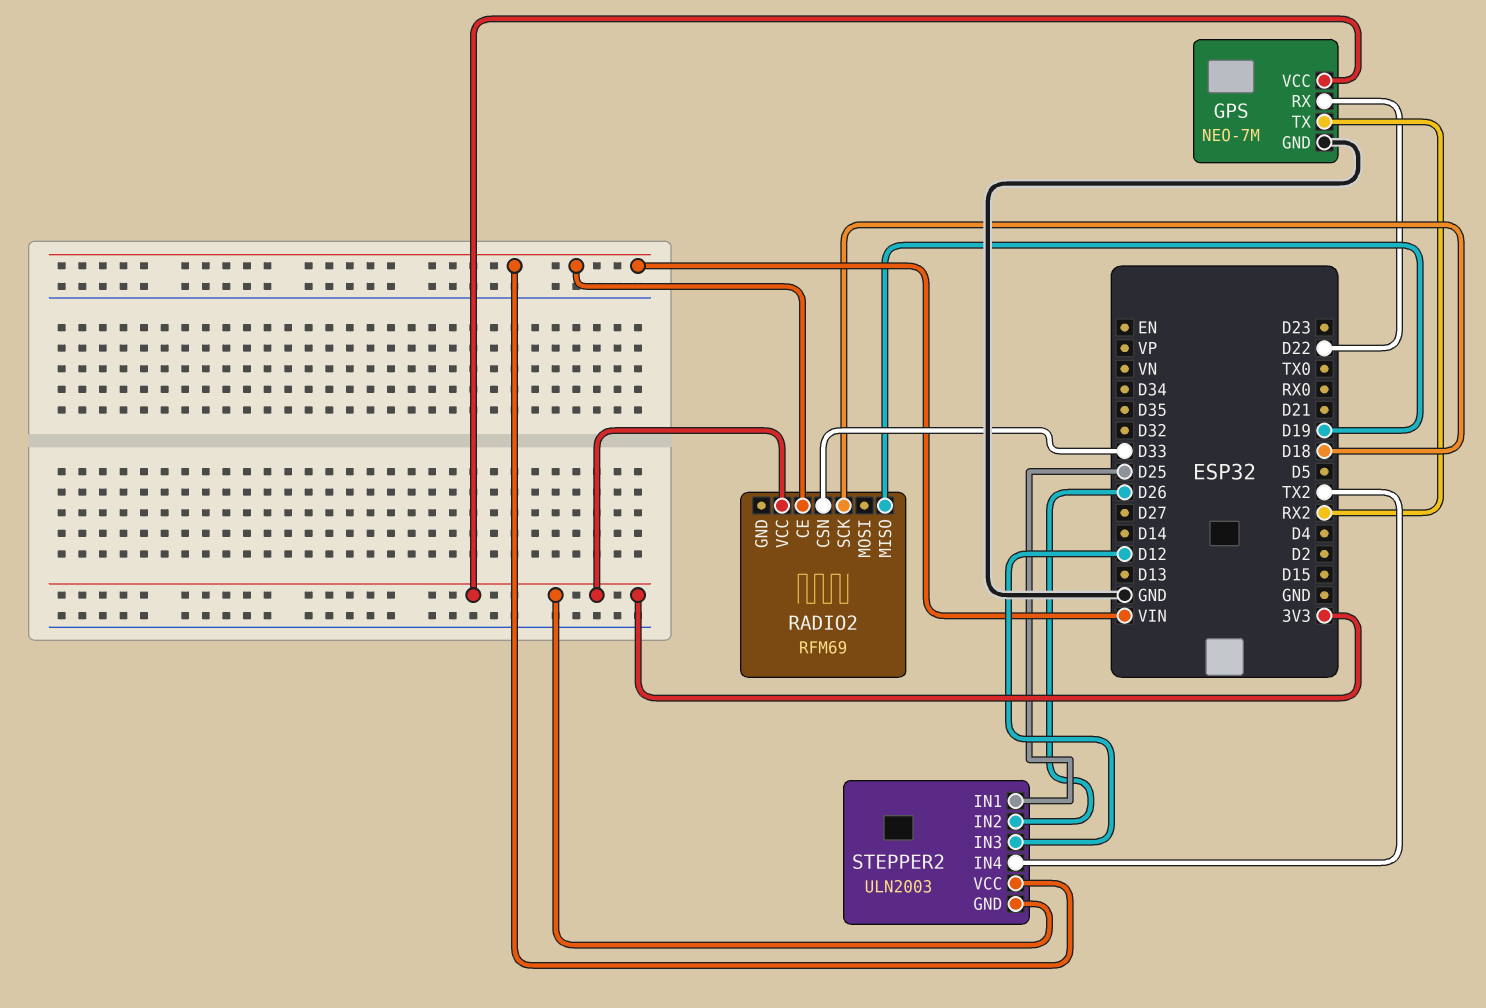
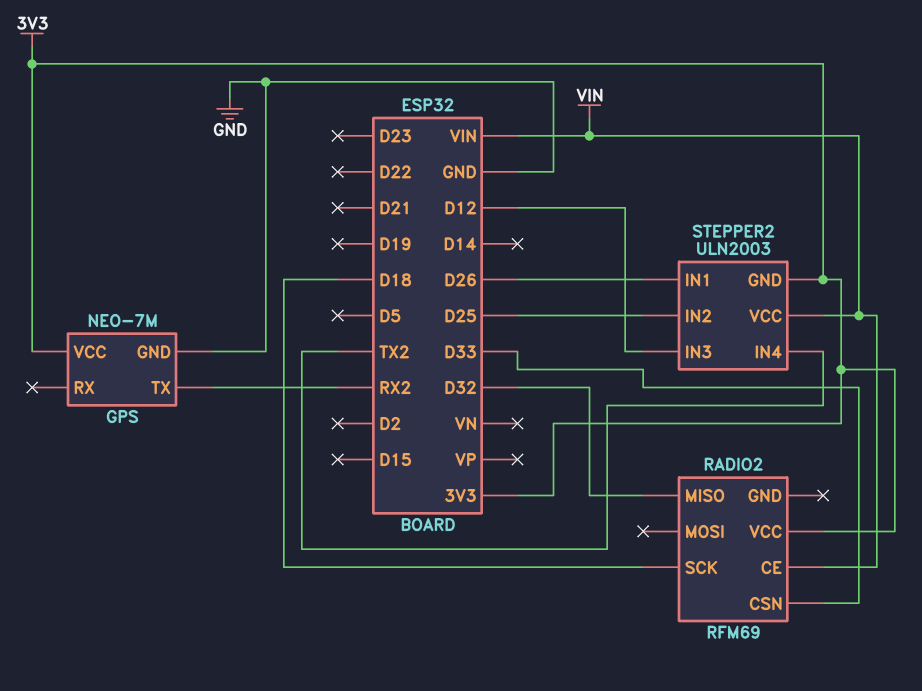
GPS pin RX: D22 -> none
RADIO2 pin MISO: D19 -> D32
STEPPER2 pin IN1: D25 -> D26
STEPPER2 pin IN2: D26 -> D25

